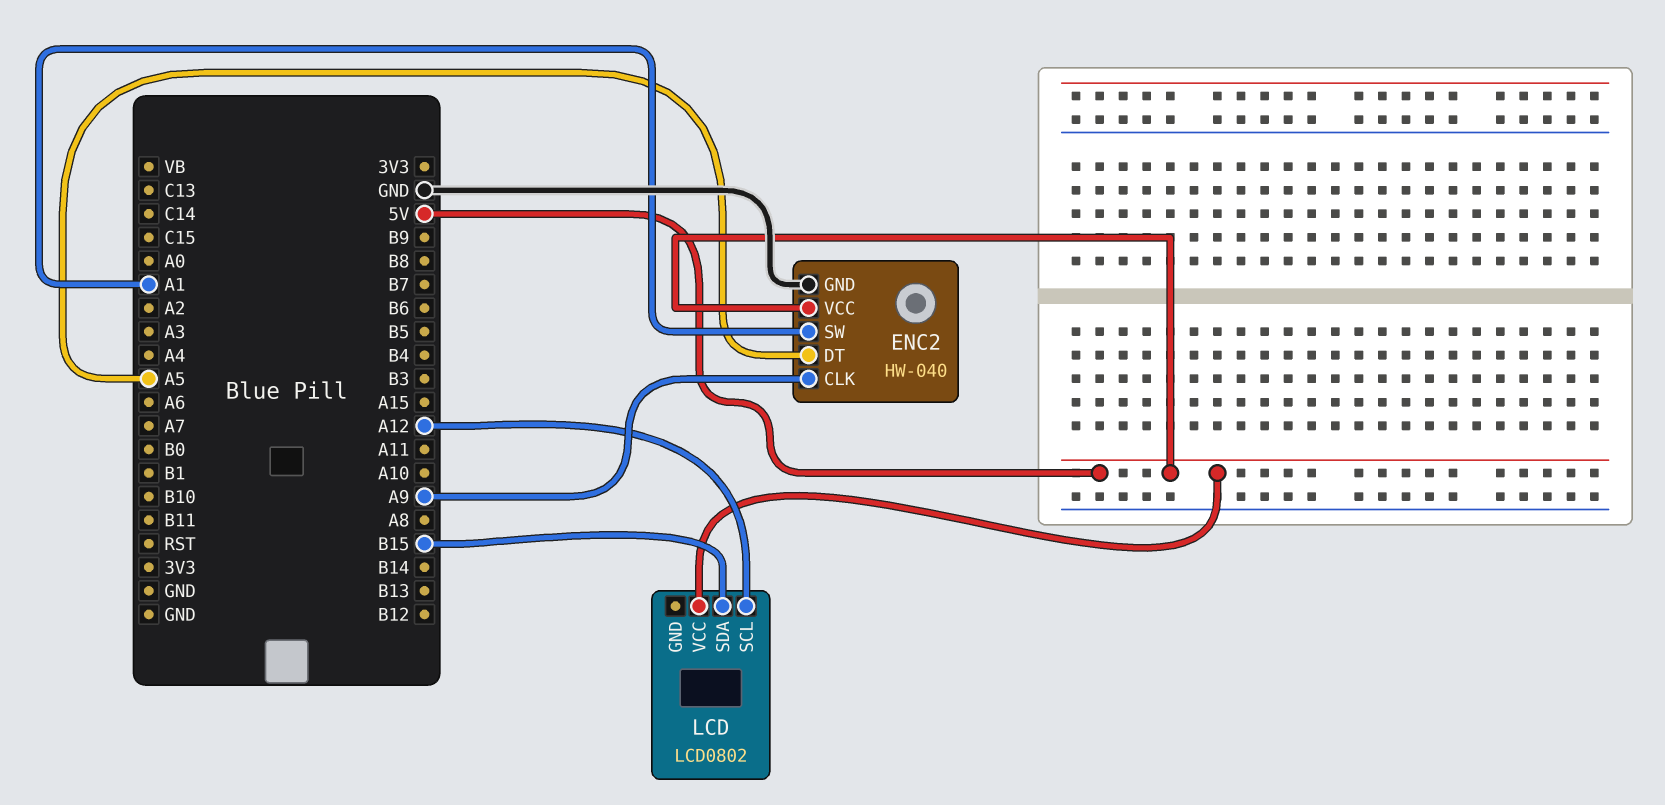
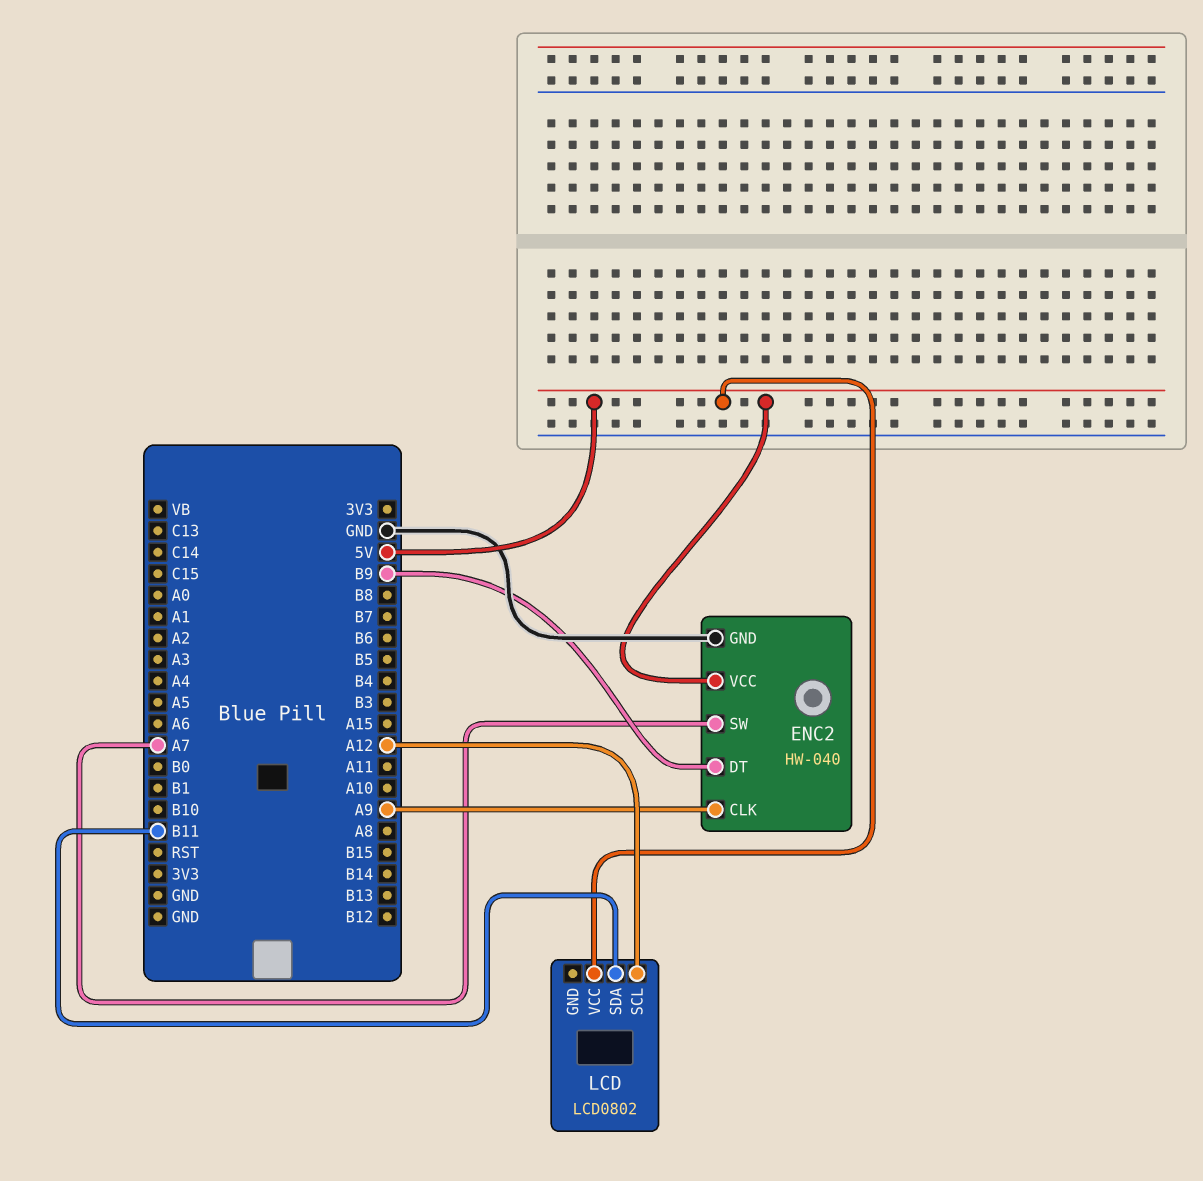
ENC2 pin DT: A5 -> B9
ENC2 pin SW: A1 -> A7
LCD pin SDA: B15 -> B11

